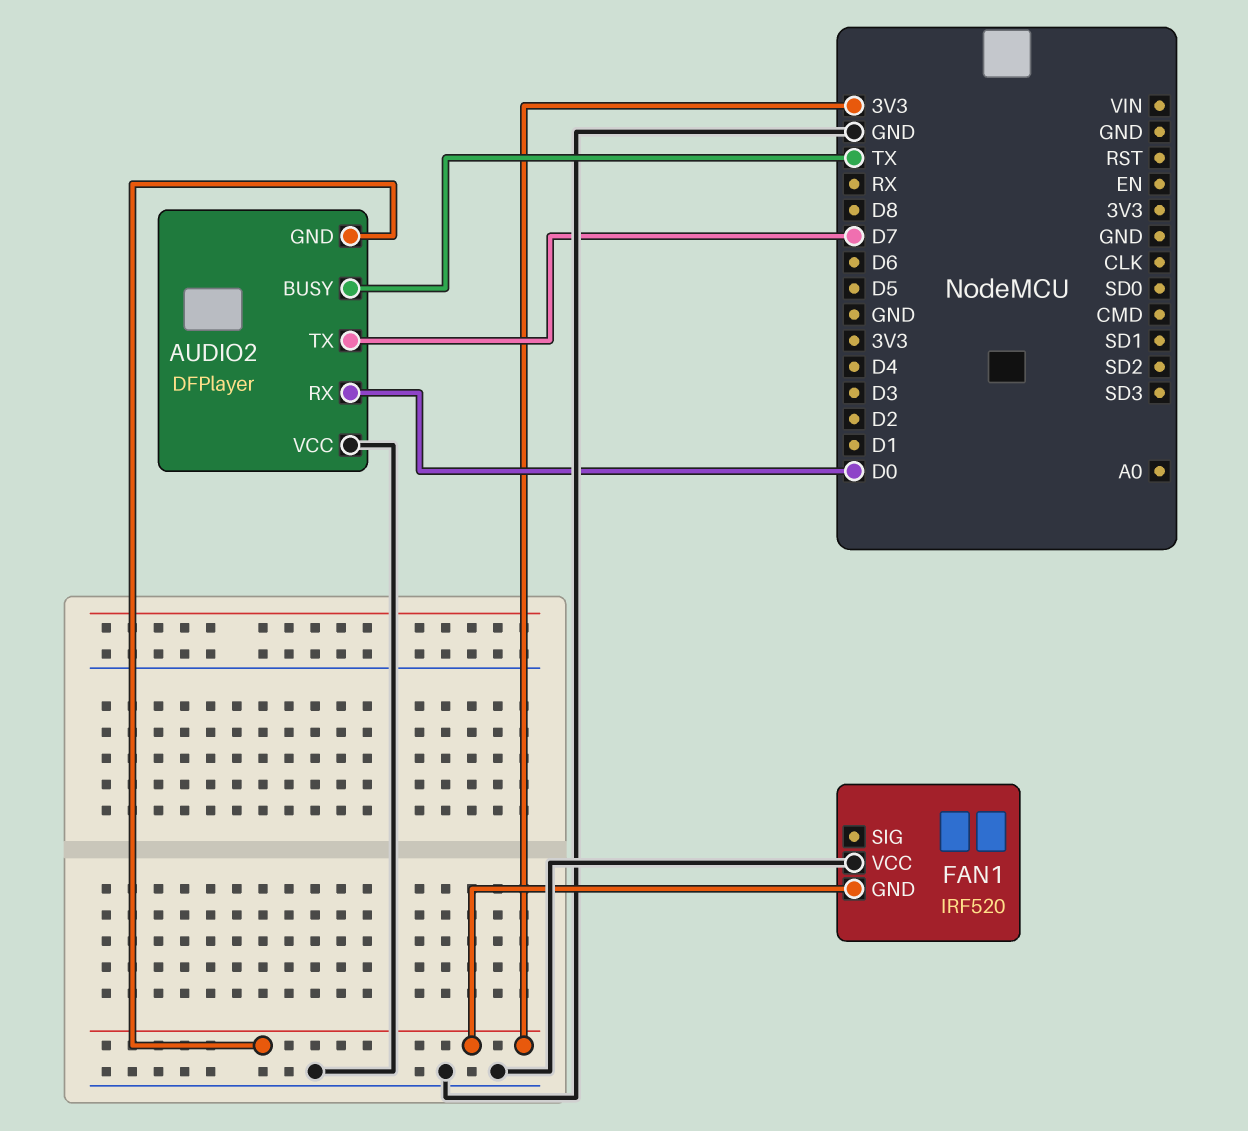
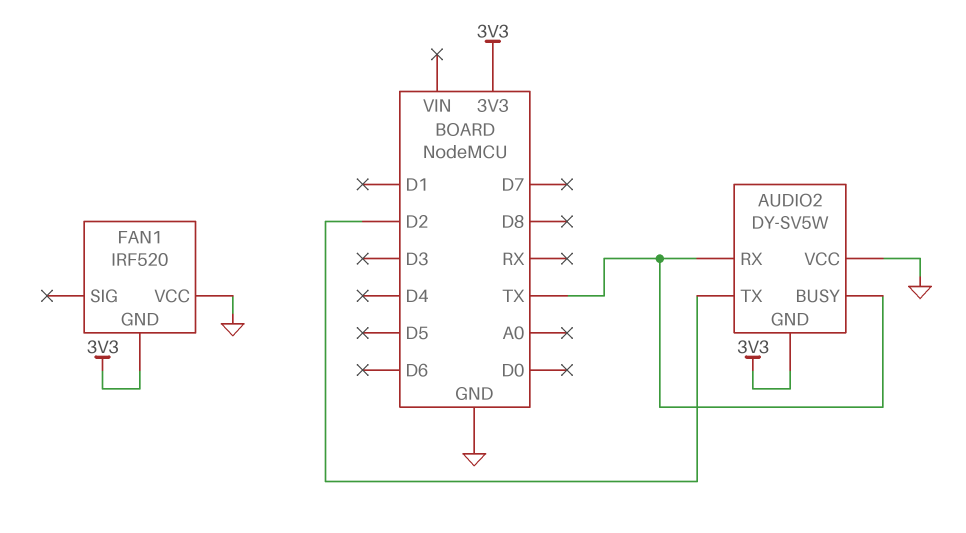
AUDIO2: DFPlayer -> DY-SV5W
AUDIO2 pin RX: D0 -> TX
AUDIO2 pin TX: D7 -> D2

